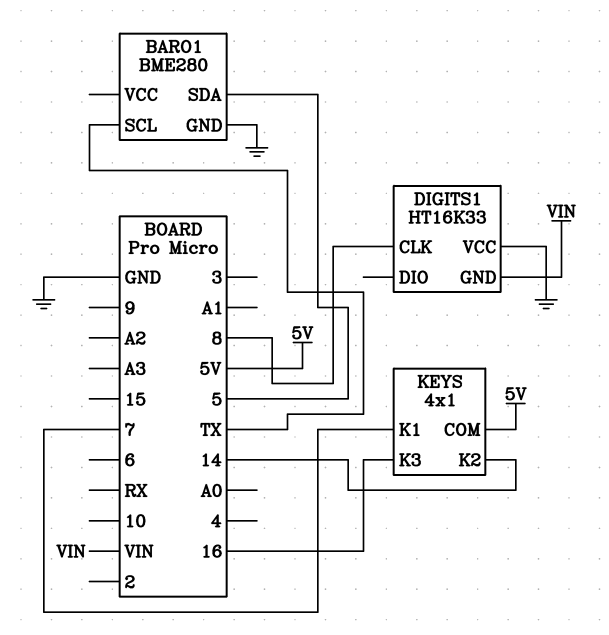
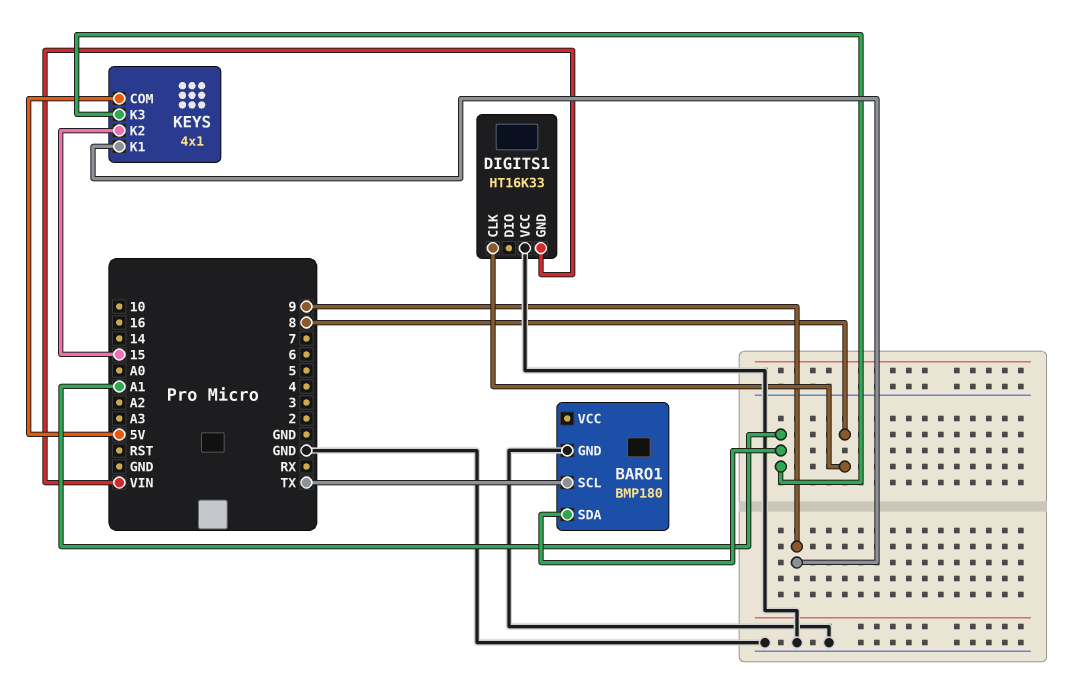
BARO1: BME280 -> BMP180
BARO1 pin SDA: 5 -> A1
KEYS pin K1: 7 -> 9
KEYS pin K2: 14 -> 15
KEYS pin K3: 16 -> A1

